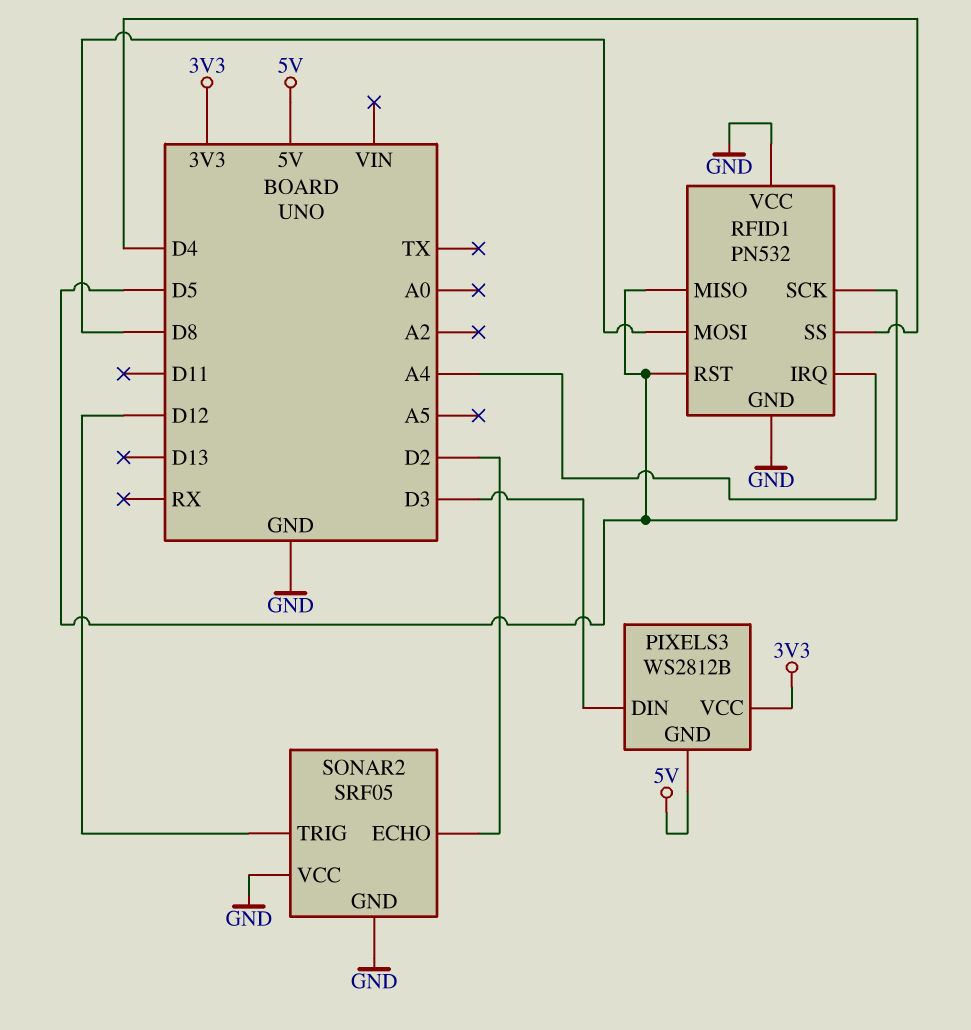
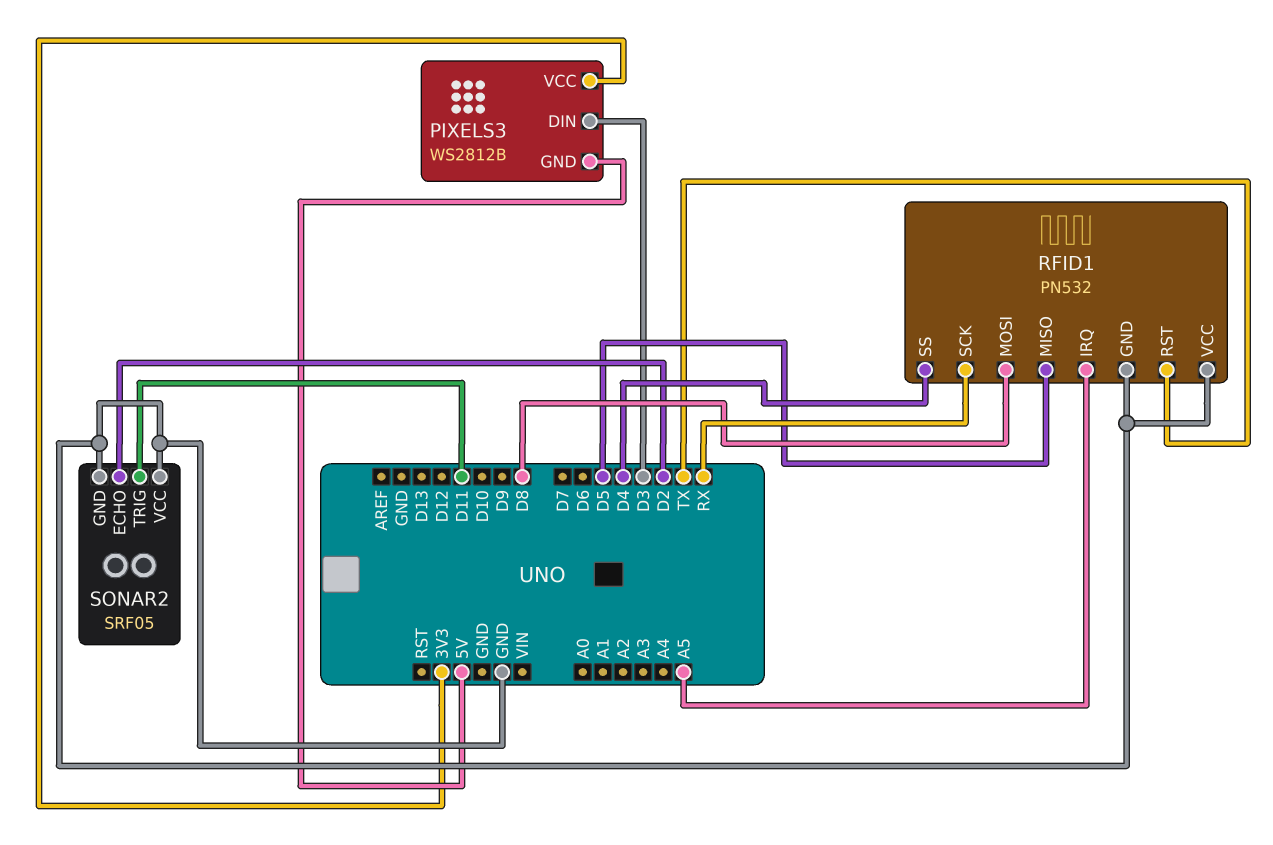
RFID1 pin IRQ: A4 -> A5
RFID1 pin RST: D5 -> TX
RFID1 pin SCK: D5 -> RX
SONAR2 pin TRIG: D12 -> D11

